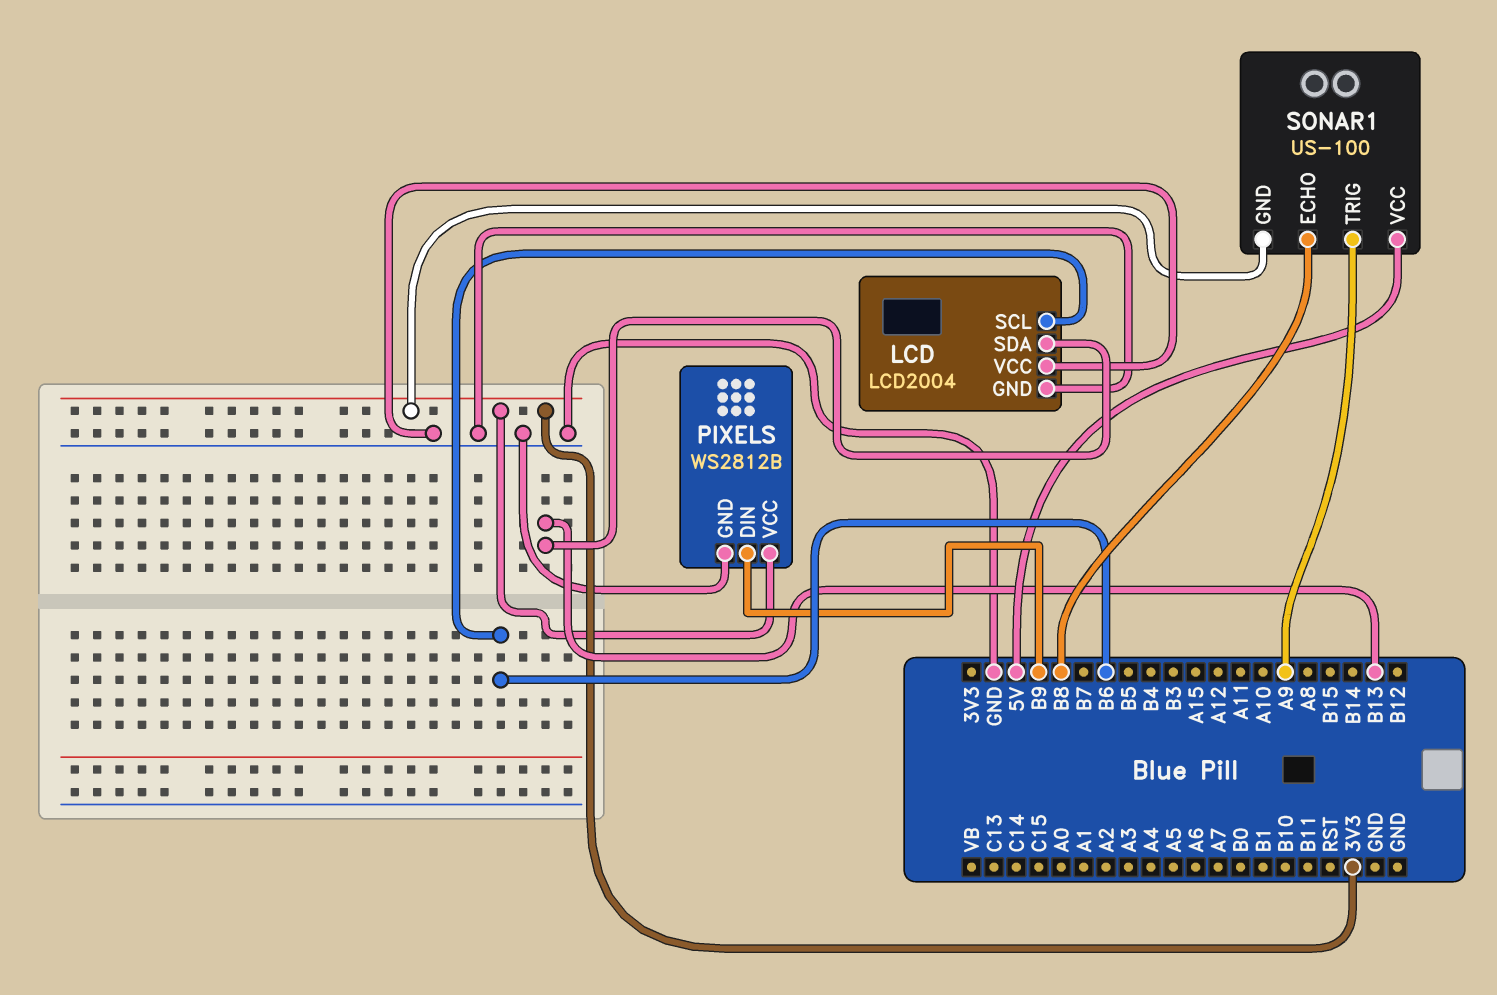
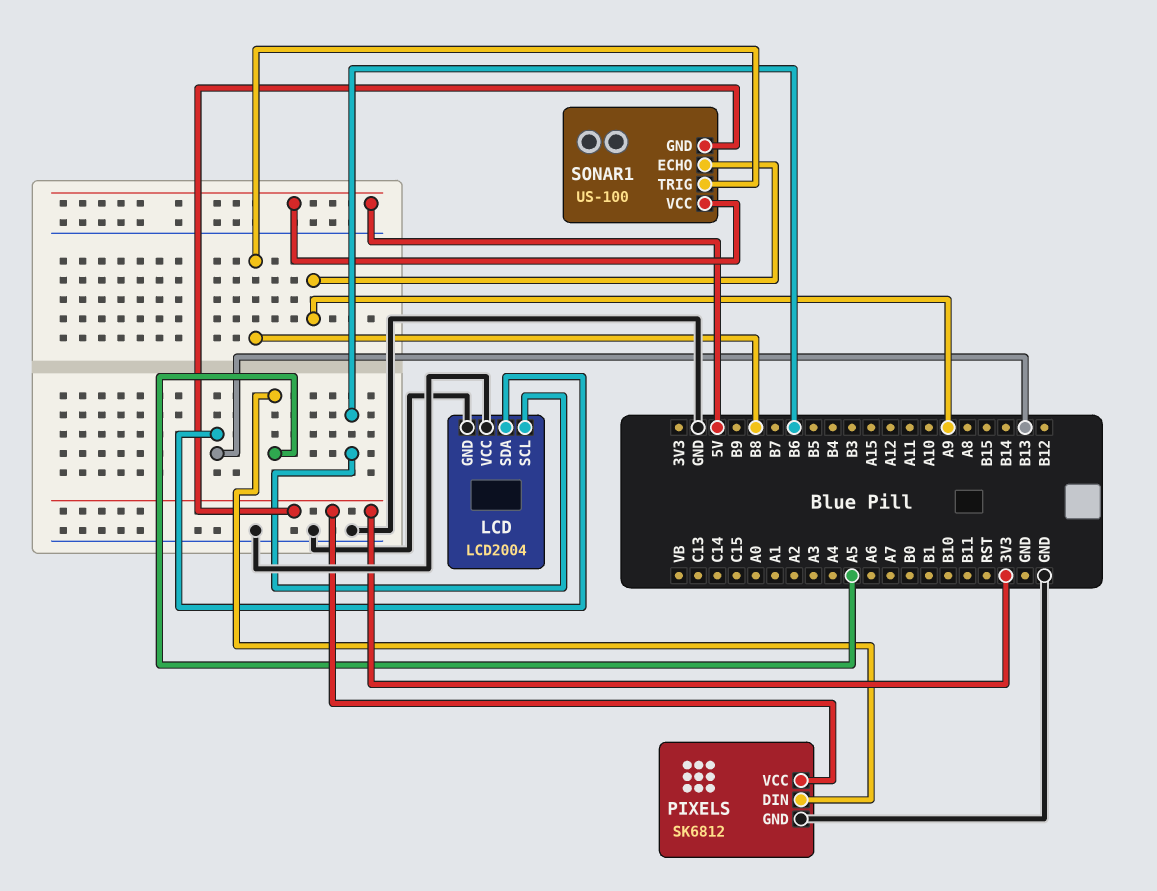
PIXELS: WS2812B -> SK6812
PIXELS pin DIN: B9 -> A5
SONAR1 pin ECHO: B8 -> A9
SONAR1 pin TRIG: A9 -> B8

